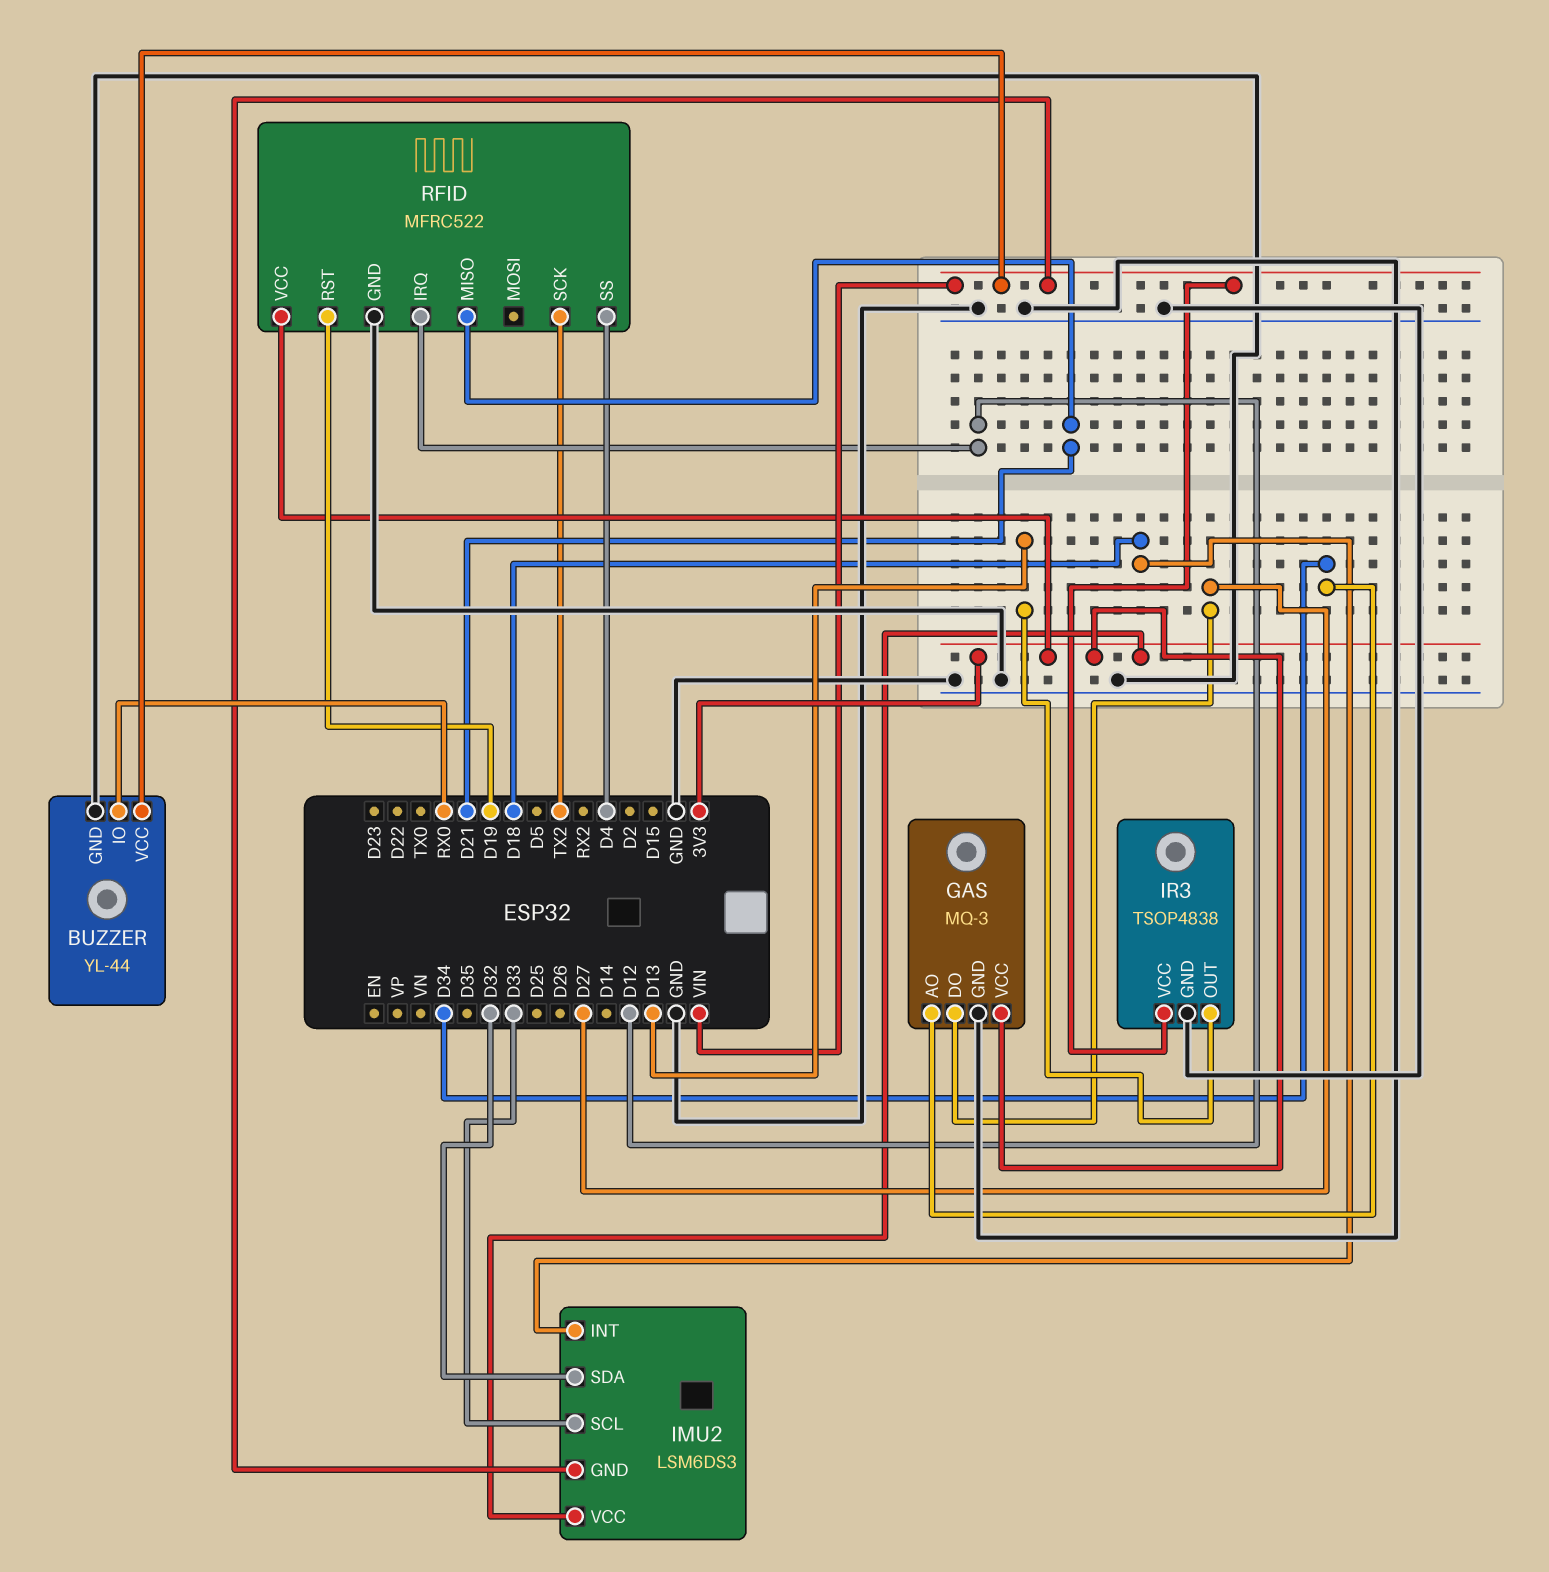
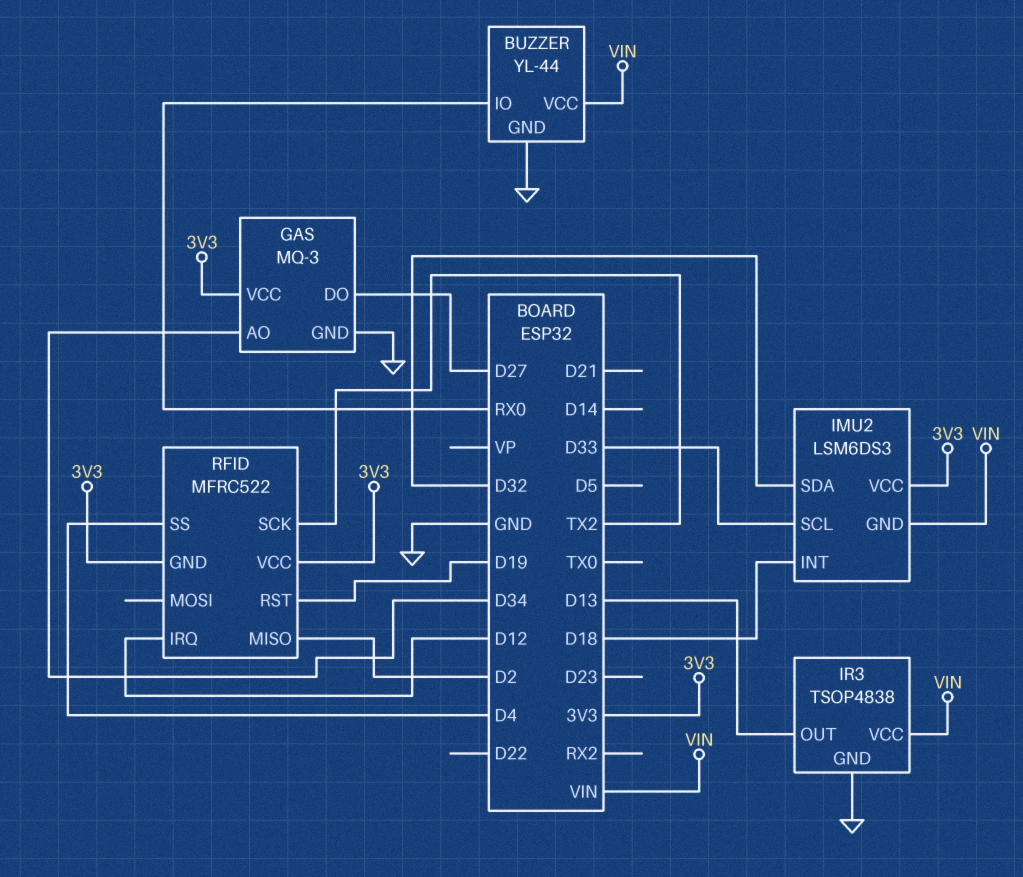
RFID pin GND: GND -> 3V3
RFID pin MISO: D21 -> D2

